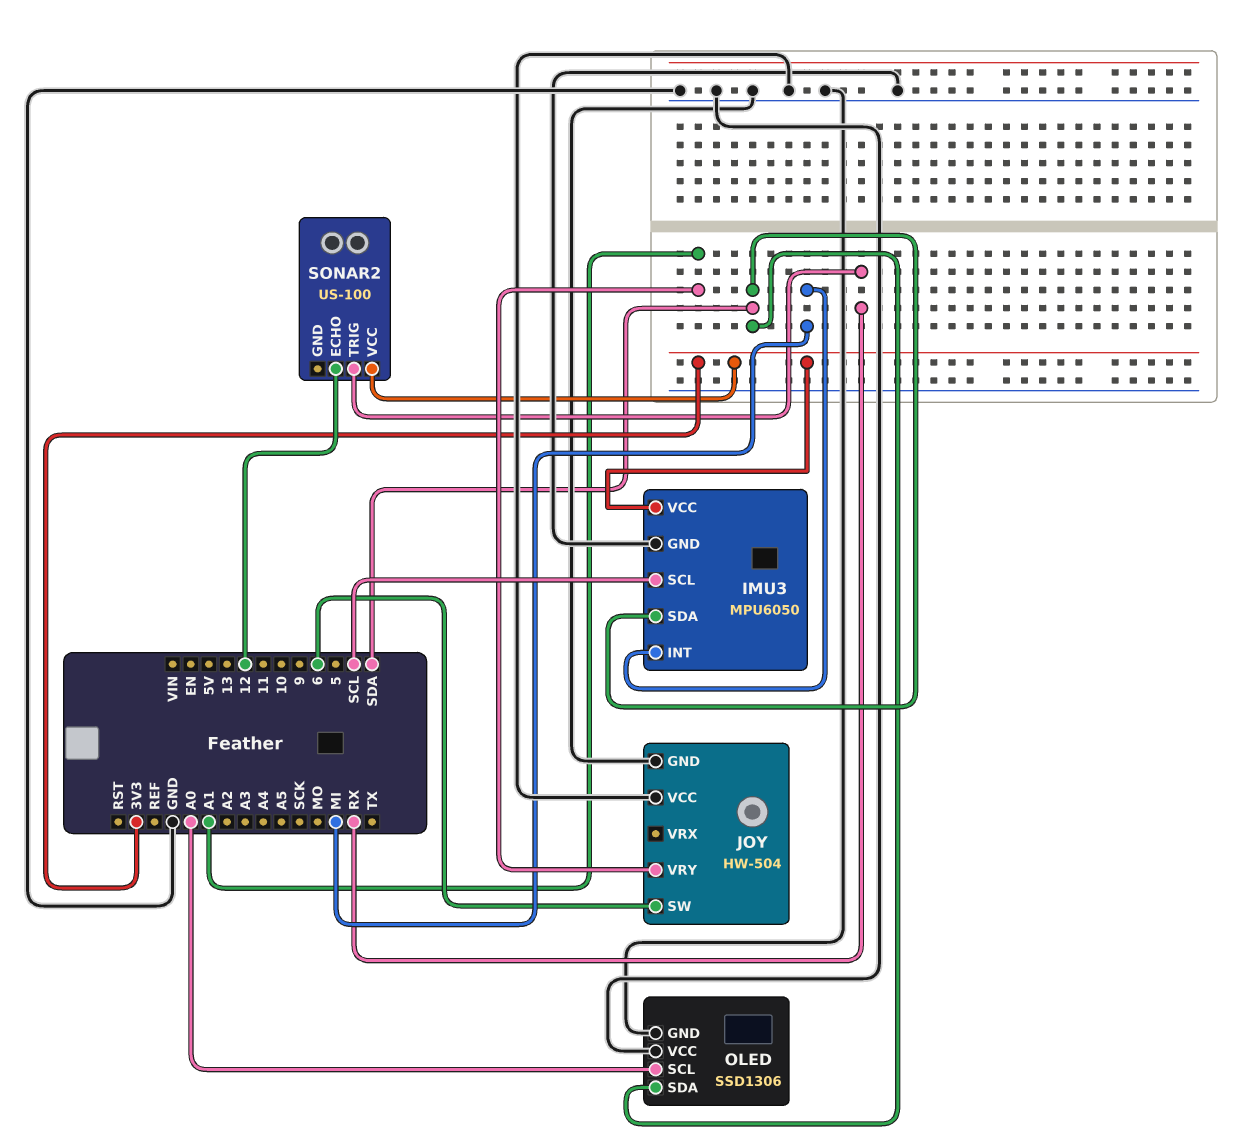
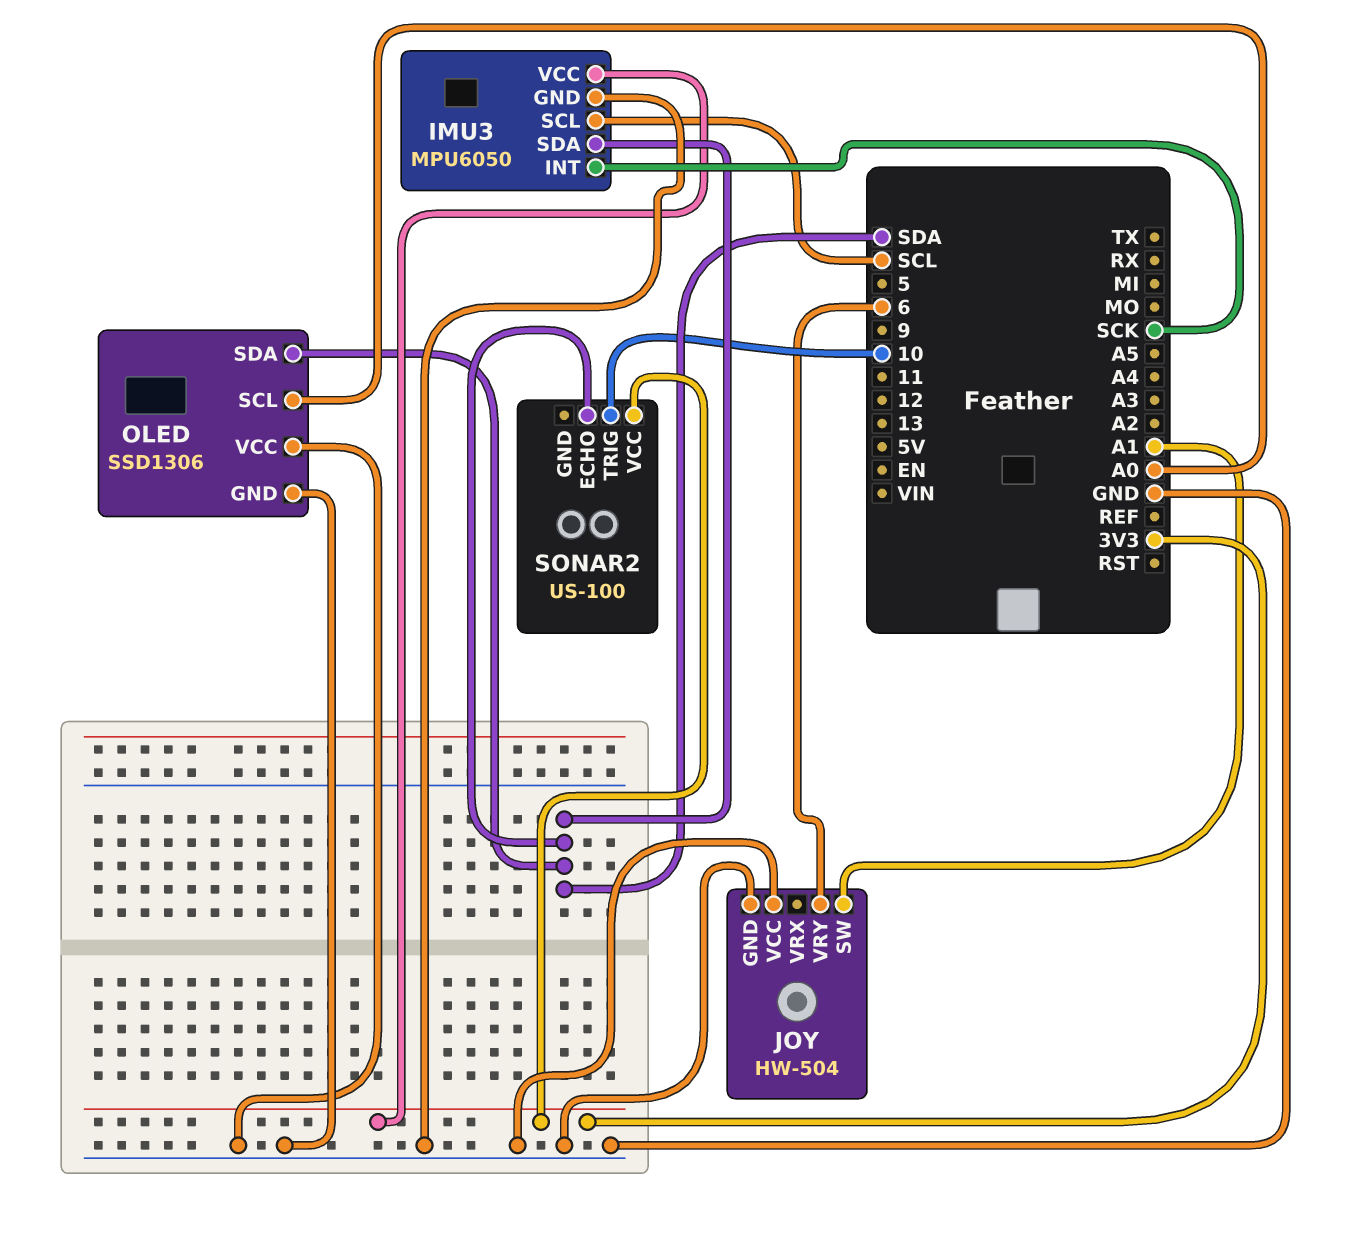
IMU3 pin INT: MI -> SCK
JOY pin SW: 6 -> A1
JOY pin VRY: A1 -> 6
SONAR2 pin ECHO: 12 -> SDA
SONAR2 pin TRIG: RX -> 10

